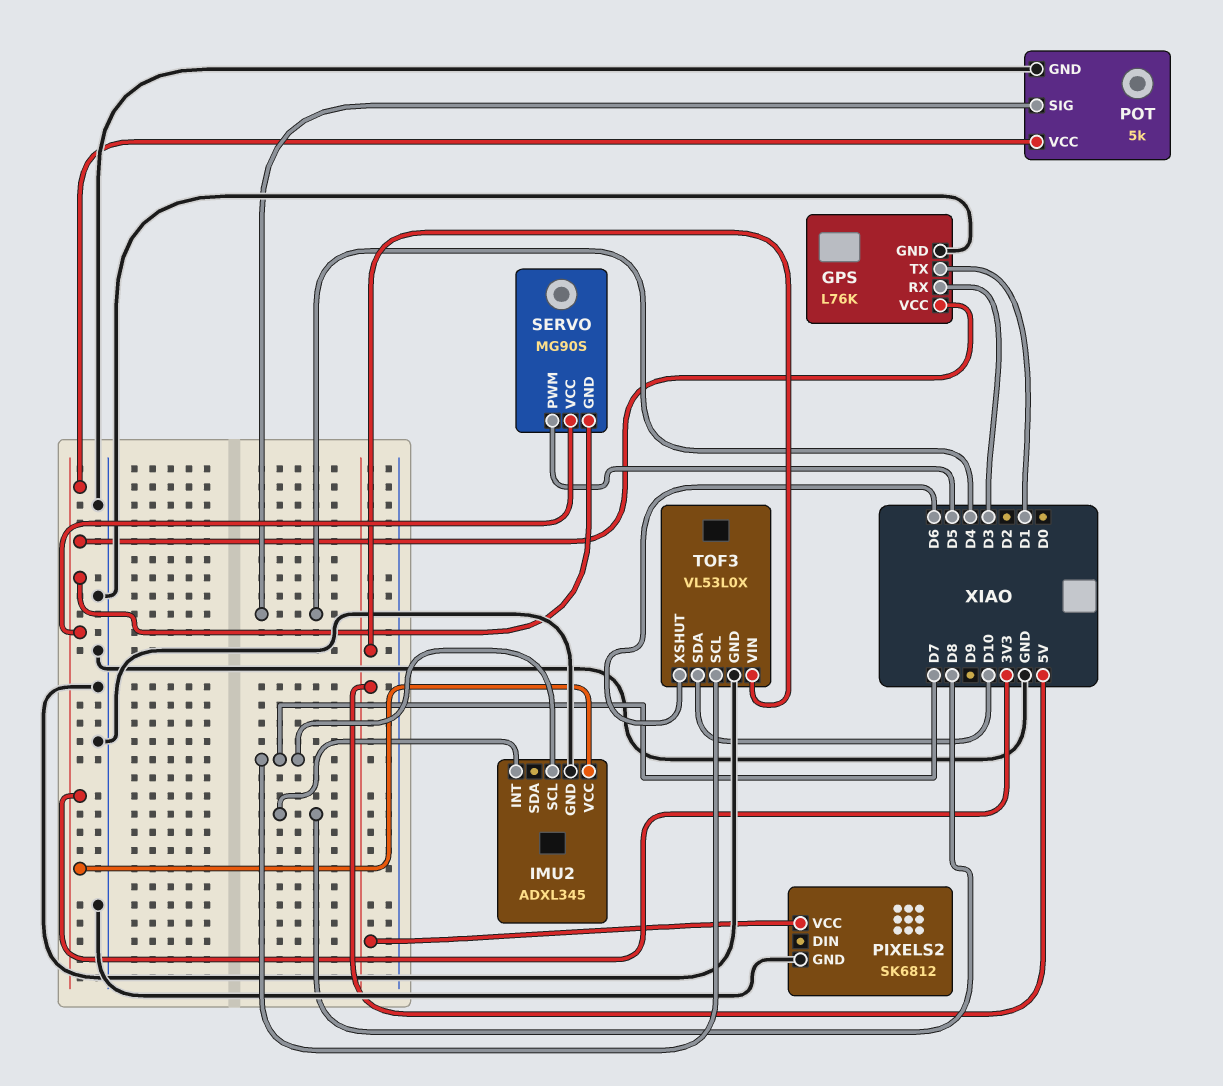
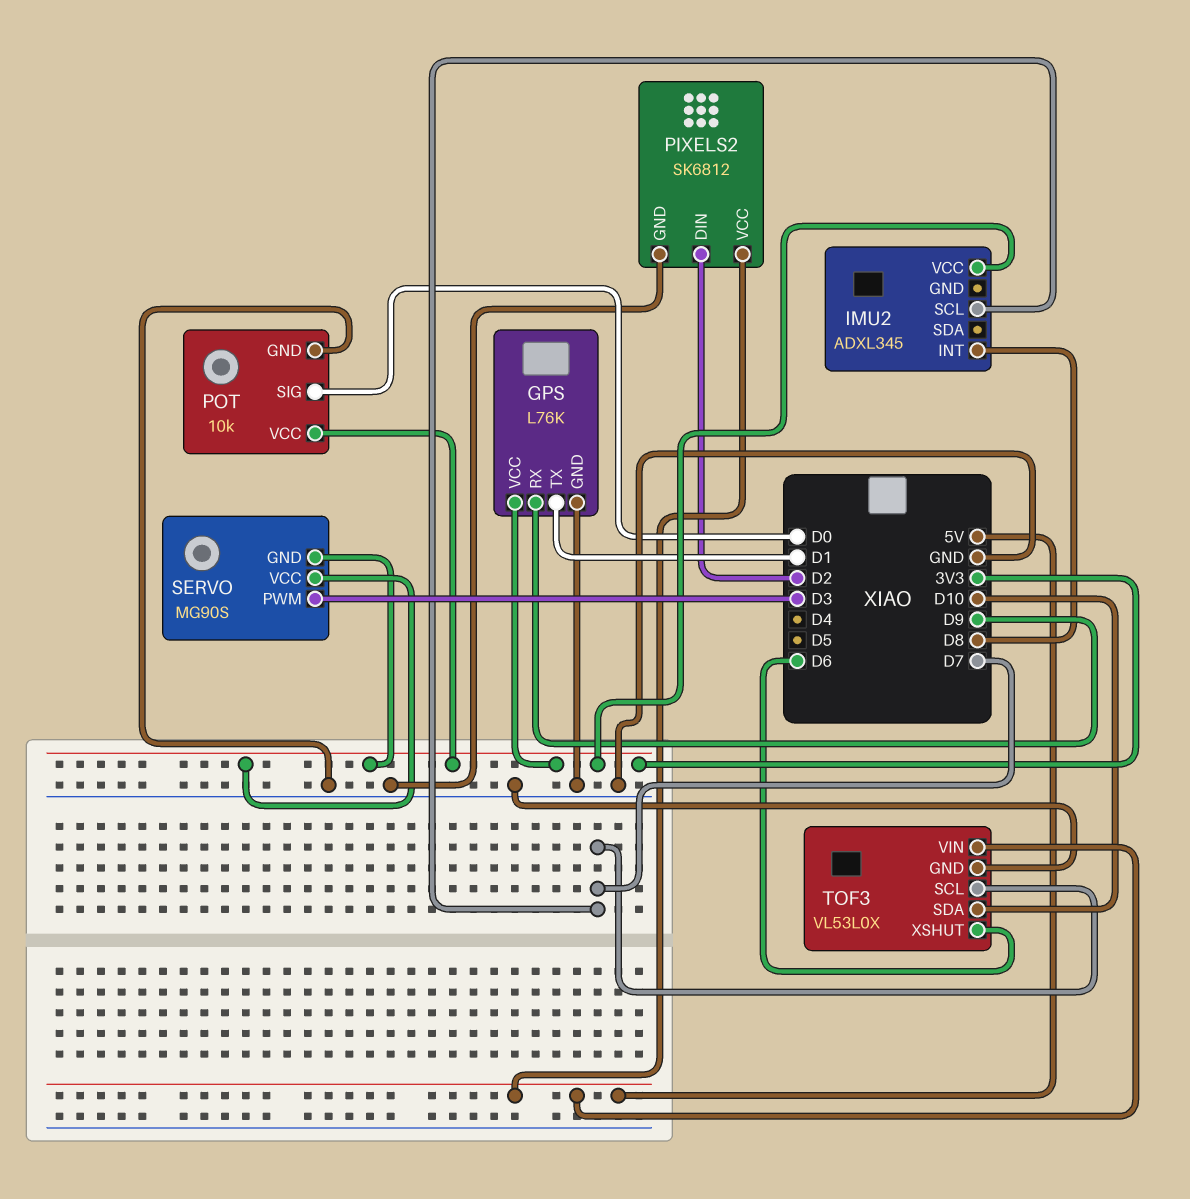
GPS pin RX: D3 -> D9
IMU2 pin GND: GND -> none
PIXELS2 pin DIN: none -> D2
POT: 5k -> 10k
POT pin SIG: D4 -> D0
SERVO pin PWM: D5 -> D3

